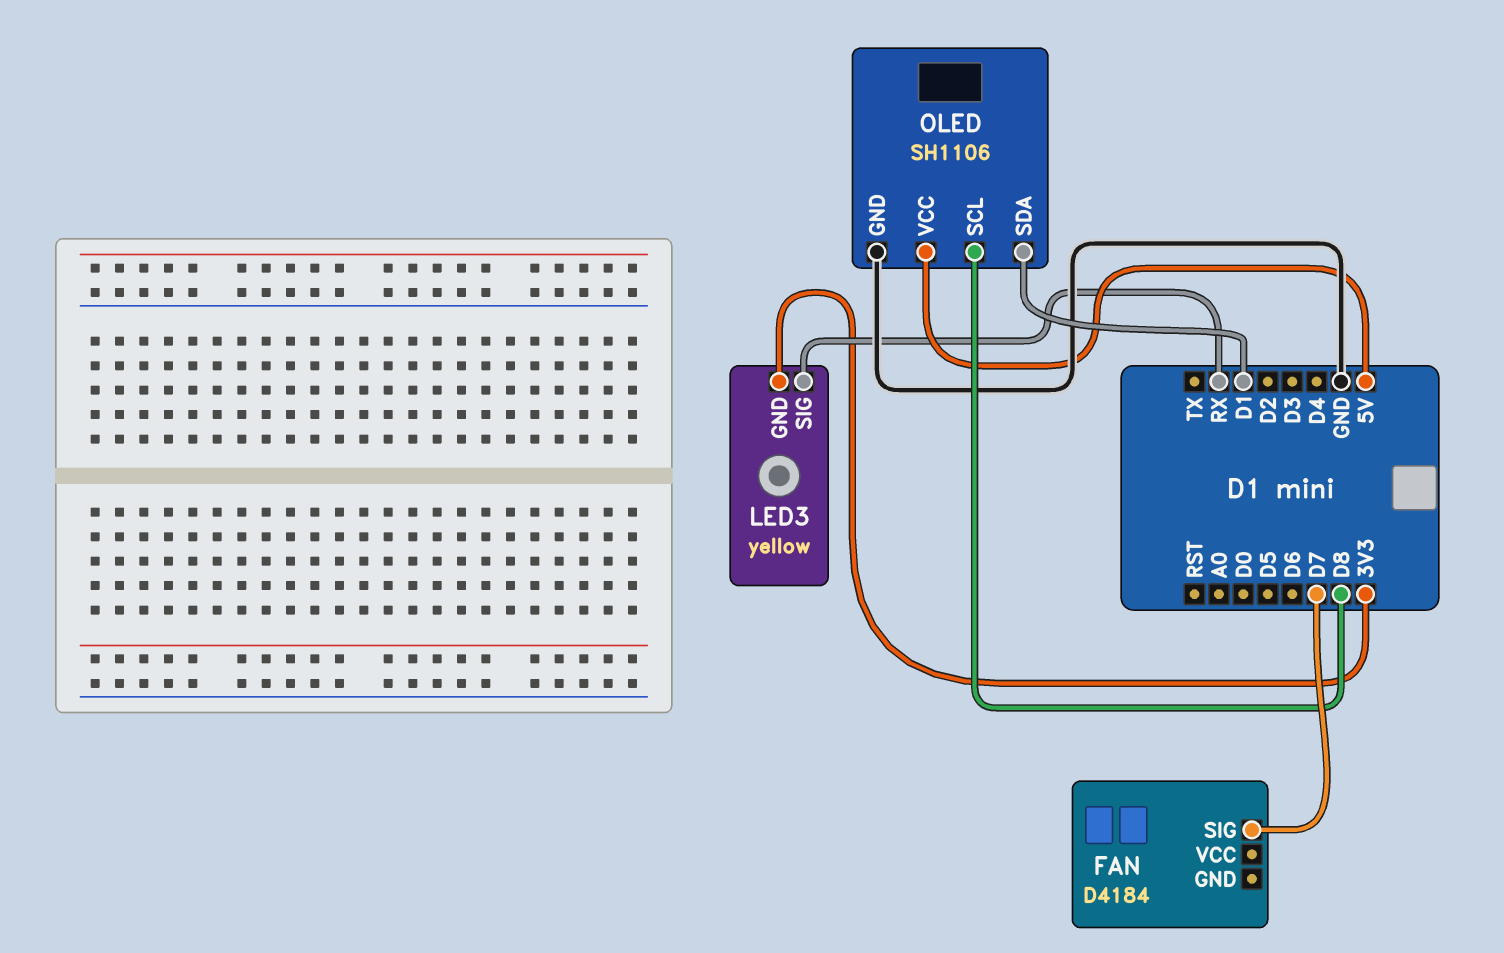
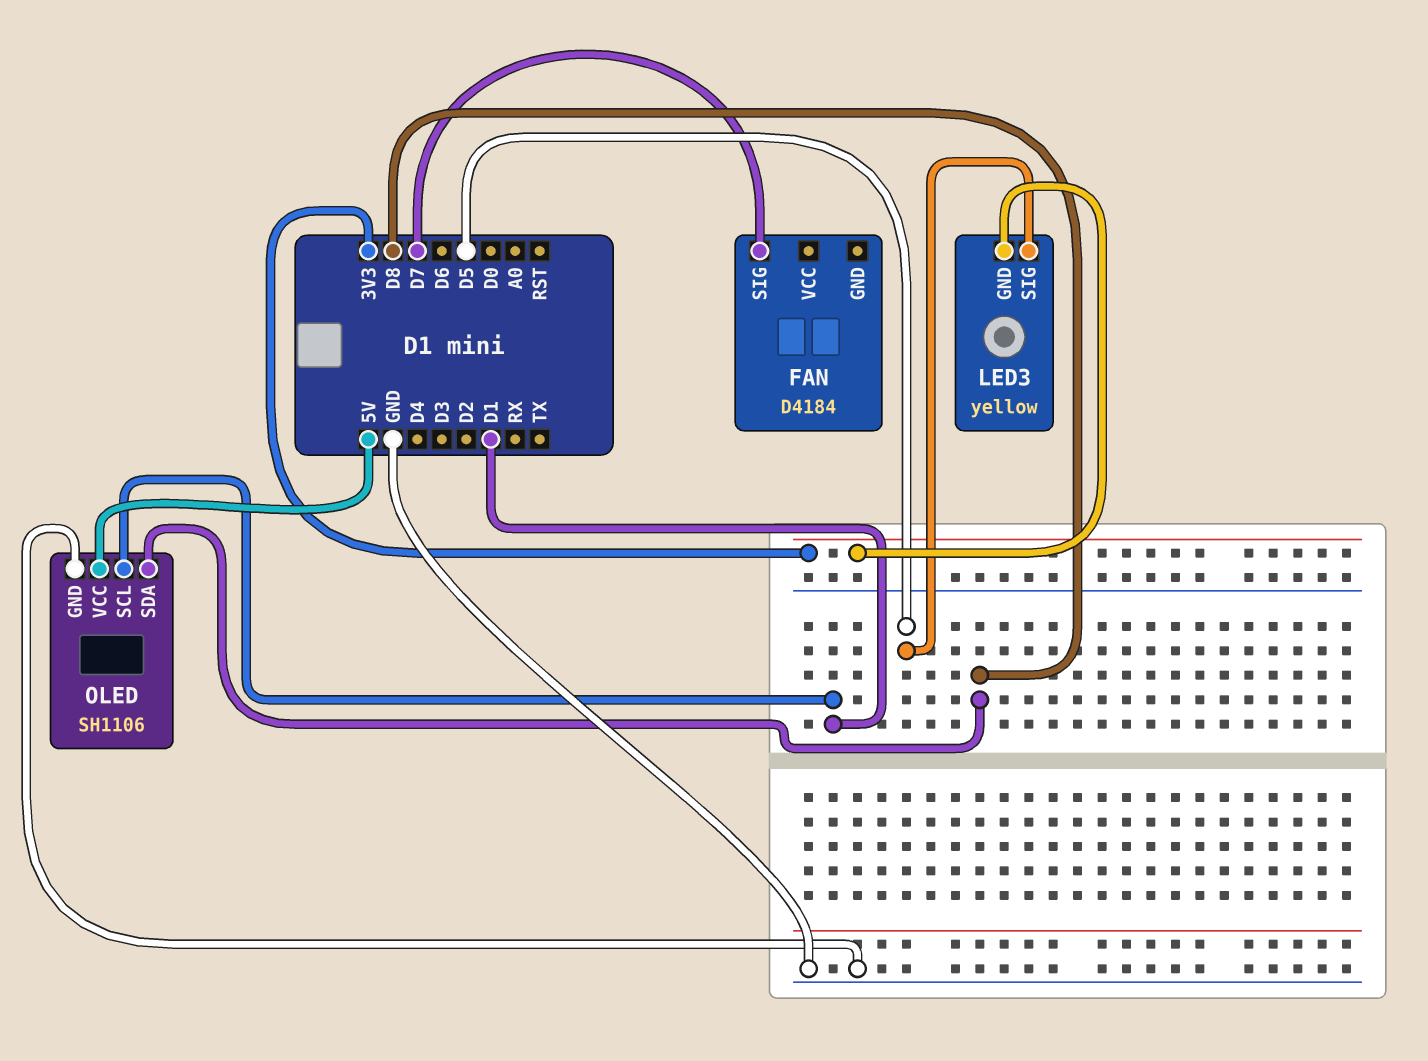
LED3 pin SIG: RX -> D5
OLED pin SCL: D8 -> D1
OLED pin SDA: D1 -> D8

